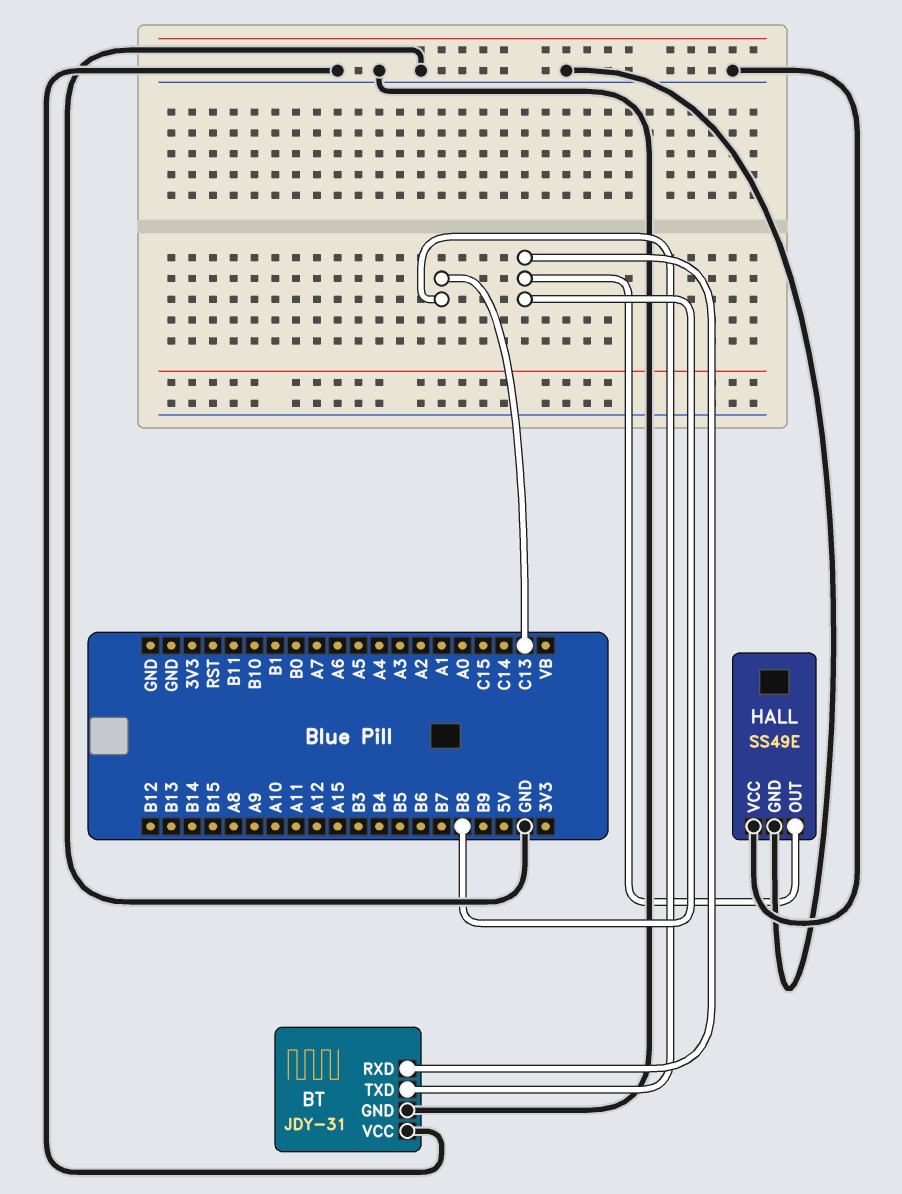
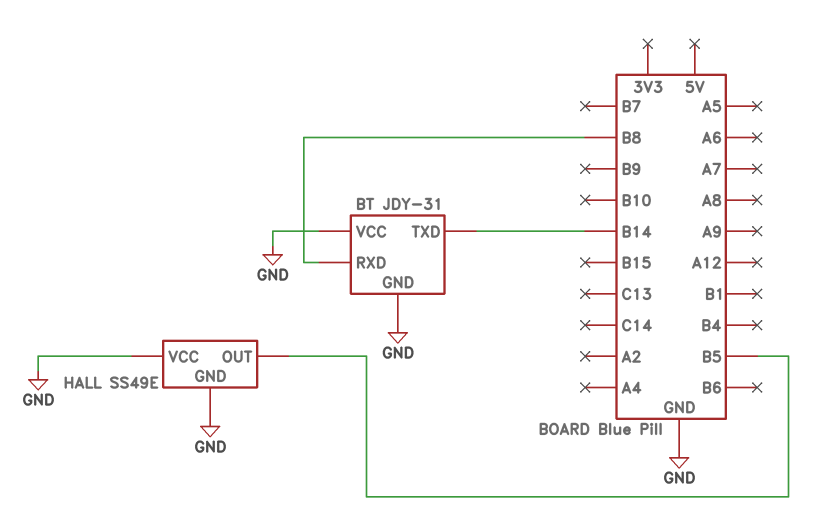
BT pin TXD: C13 -> B14
HALL pin OUT: B8 -> B5

